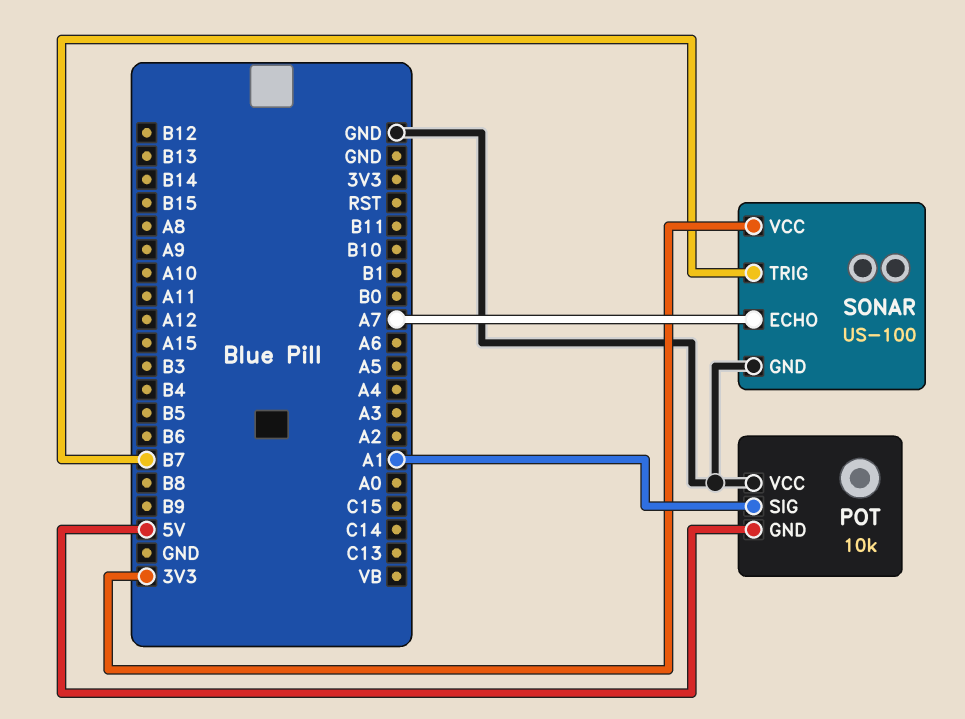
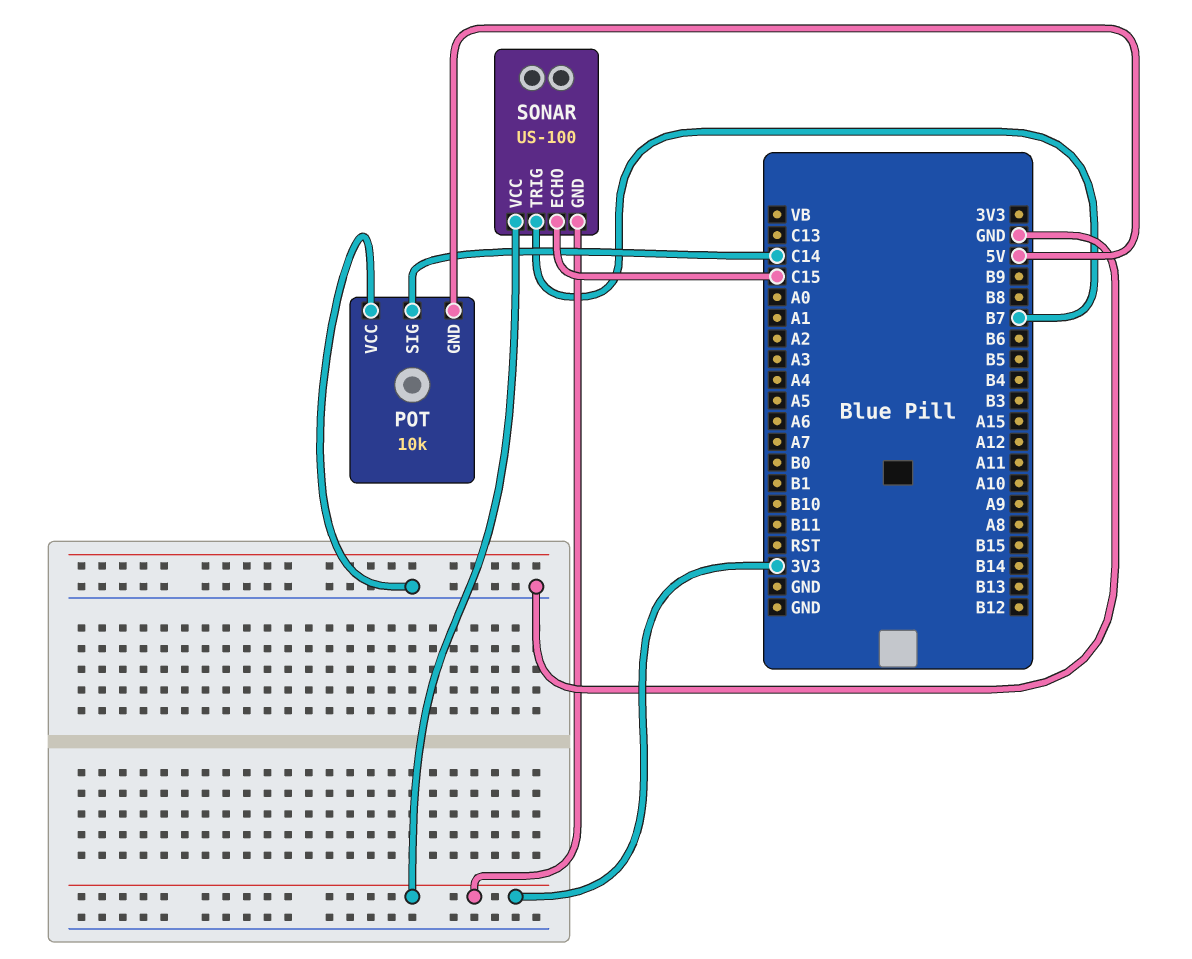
POT pin SIG: A1 -> C14
SONAR pin ECHO: A7 -> C15
SONAR pin GND: GND -> 3V3

